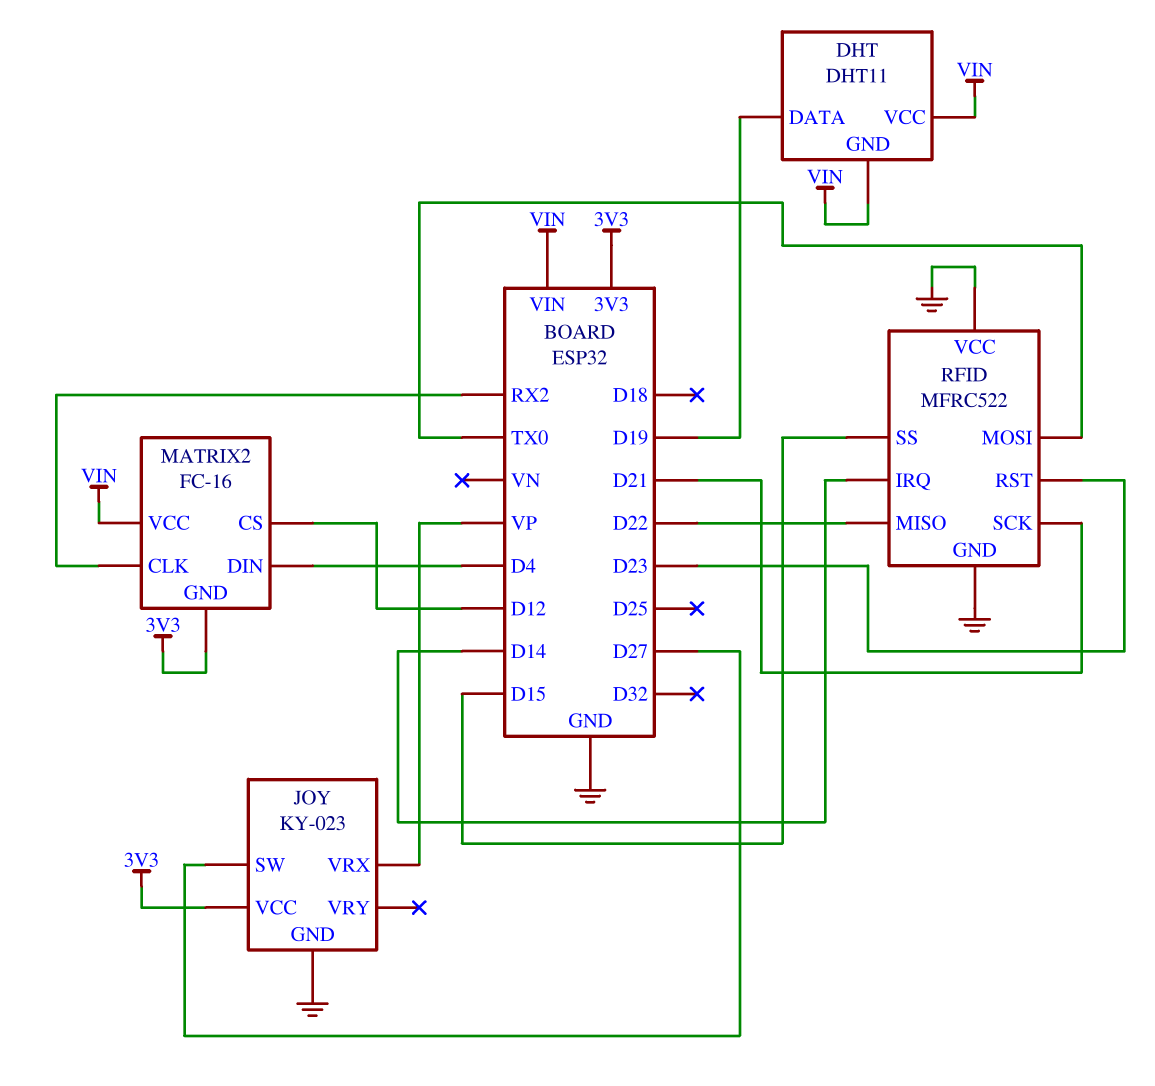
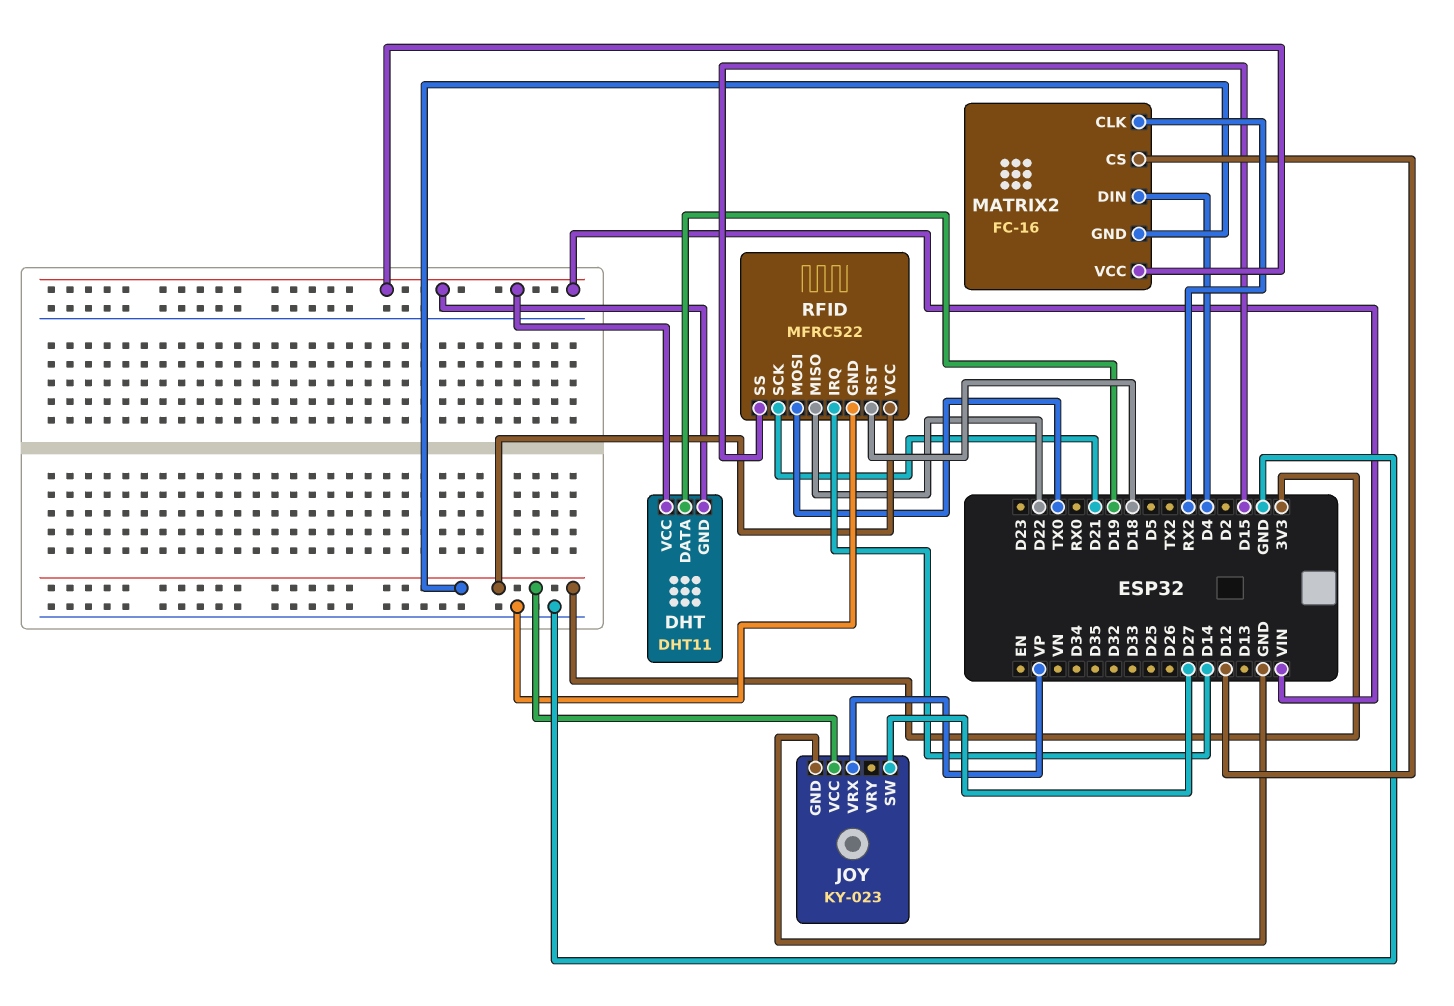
RFID pin RST: D23 -> D18
RFID pin VCC: GND -> 3V3

